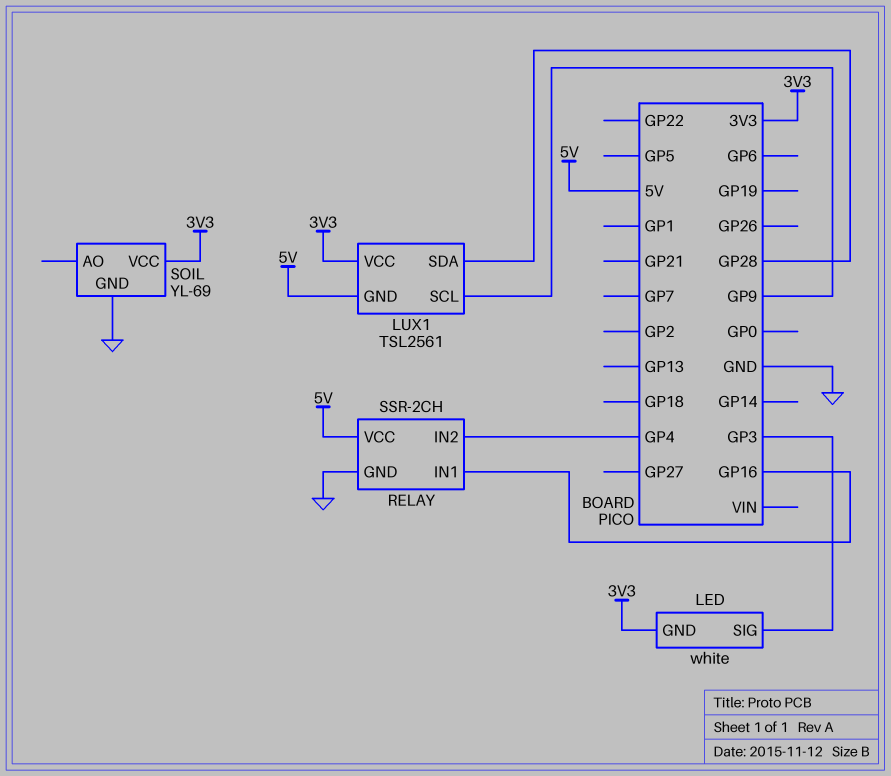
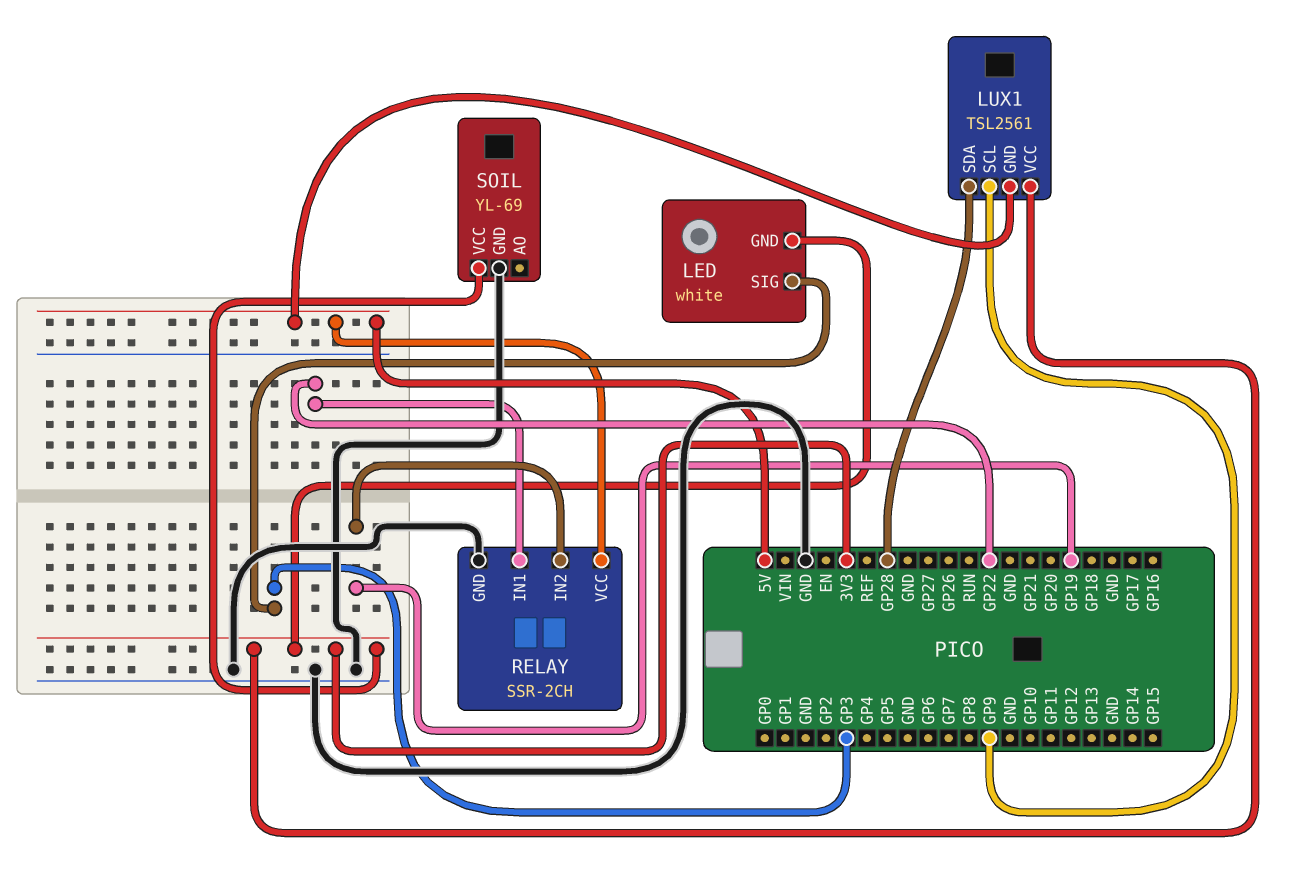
RELAY pin IN1: GP16 -> GP22
RELAY pin IN2: GP4 -> GP19

